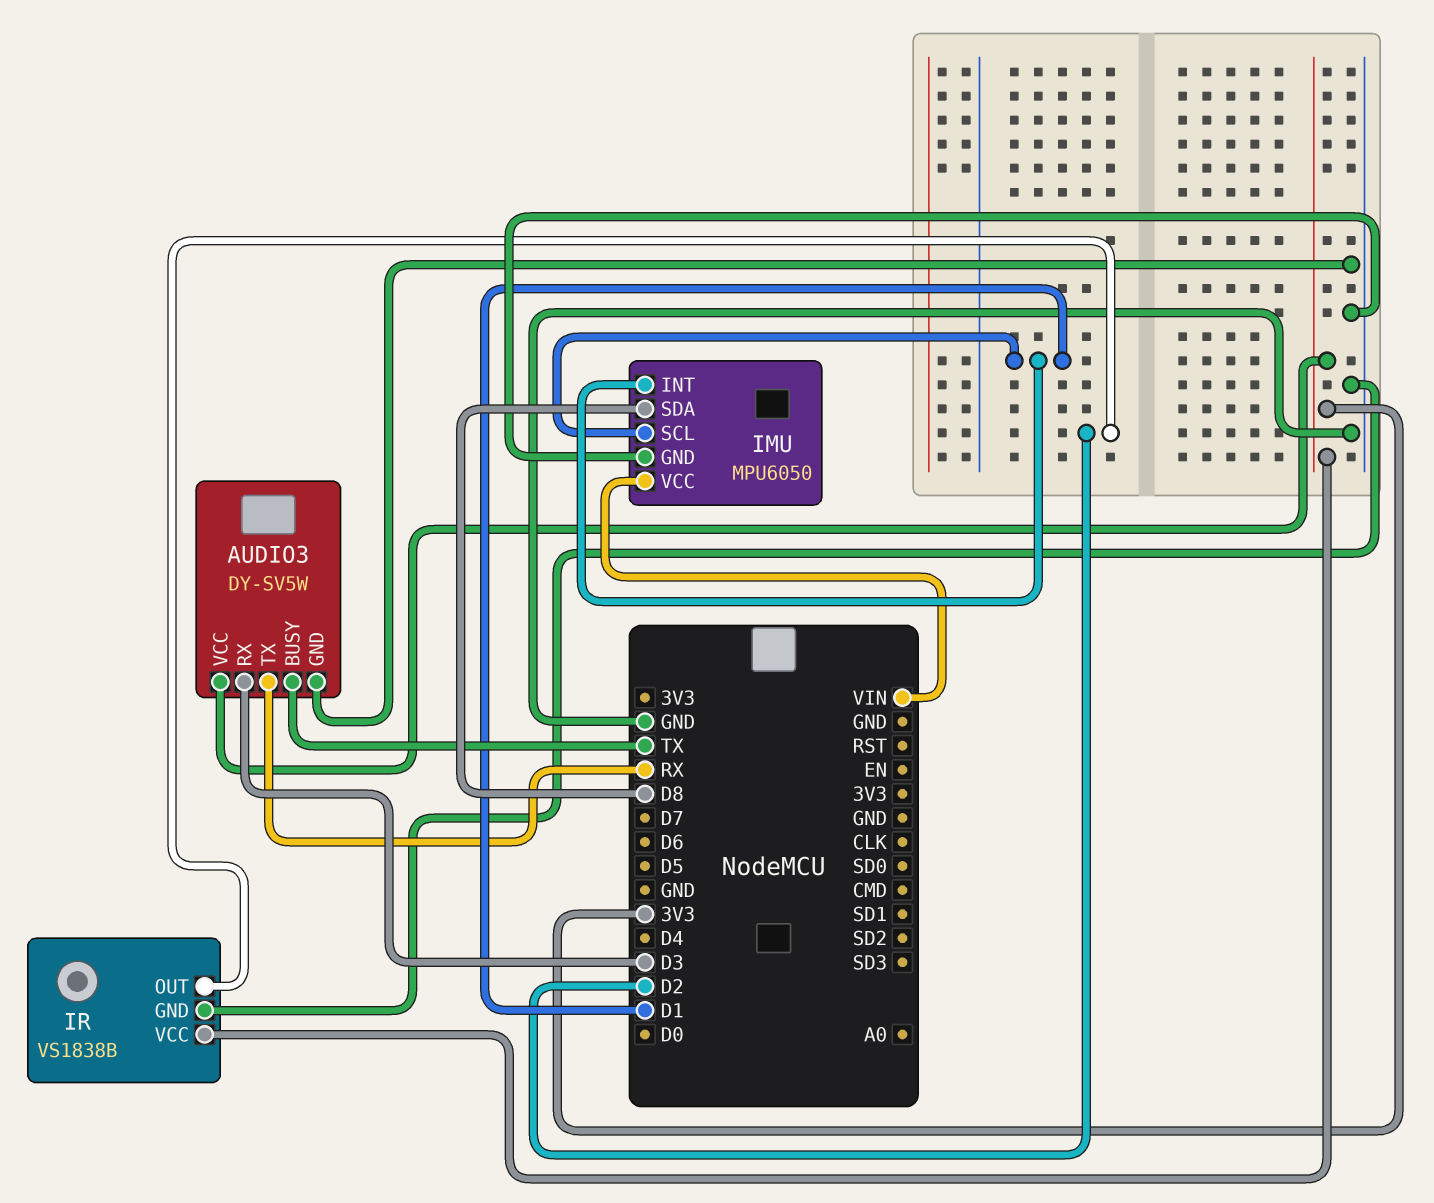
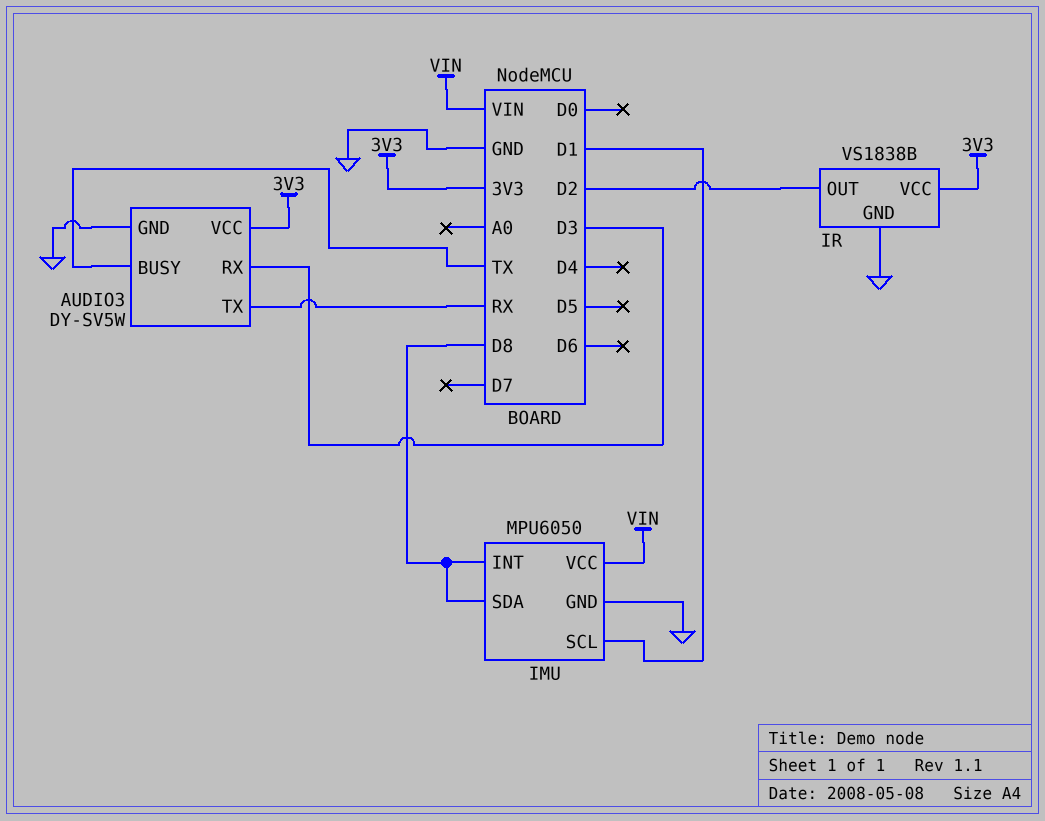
IMU pin INT: D1 -> D8

